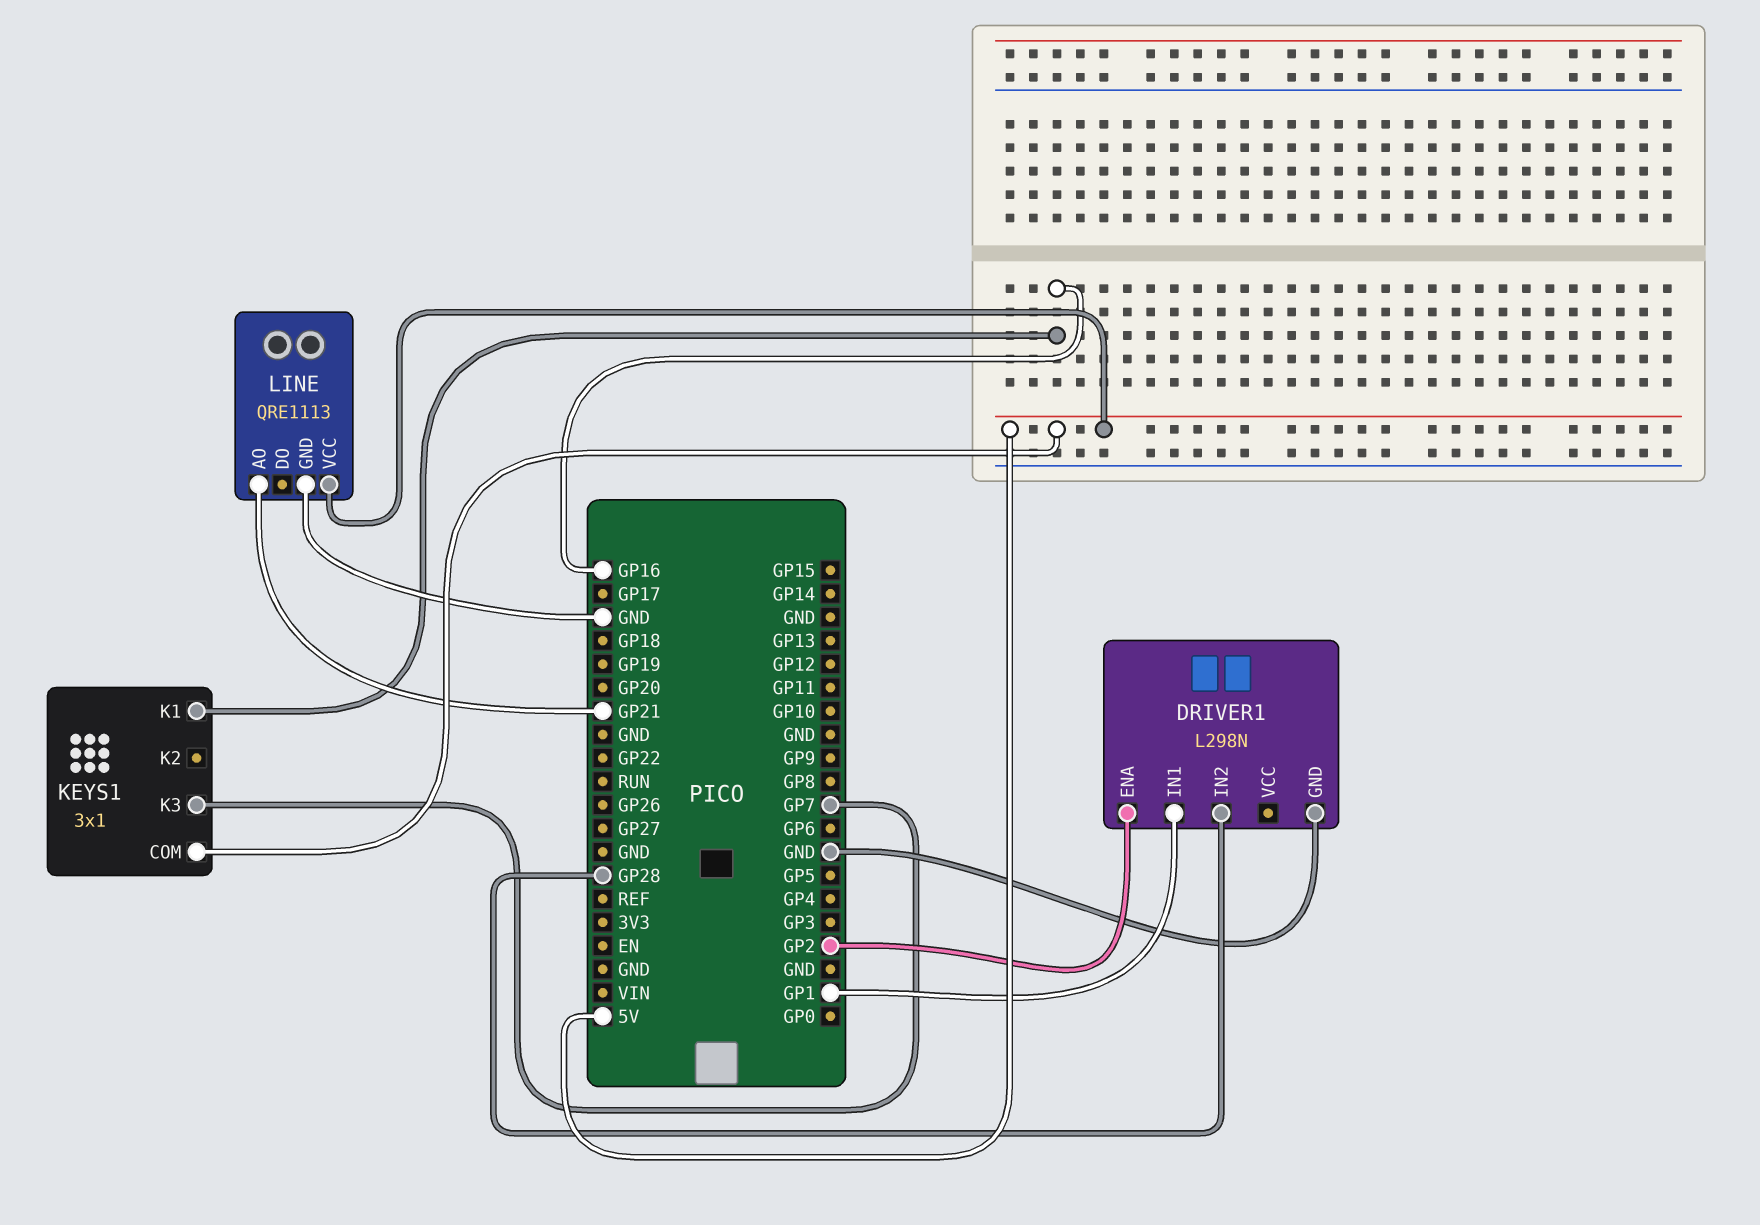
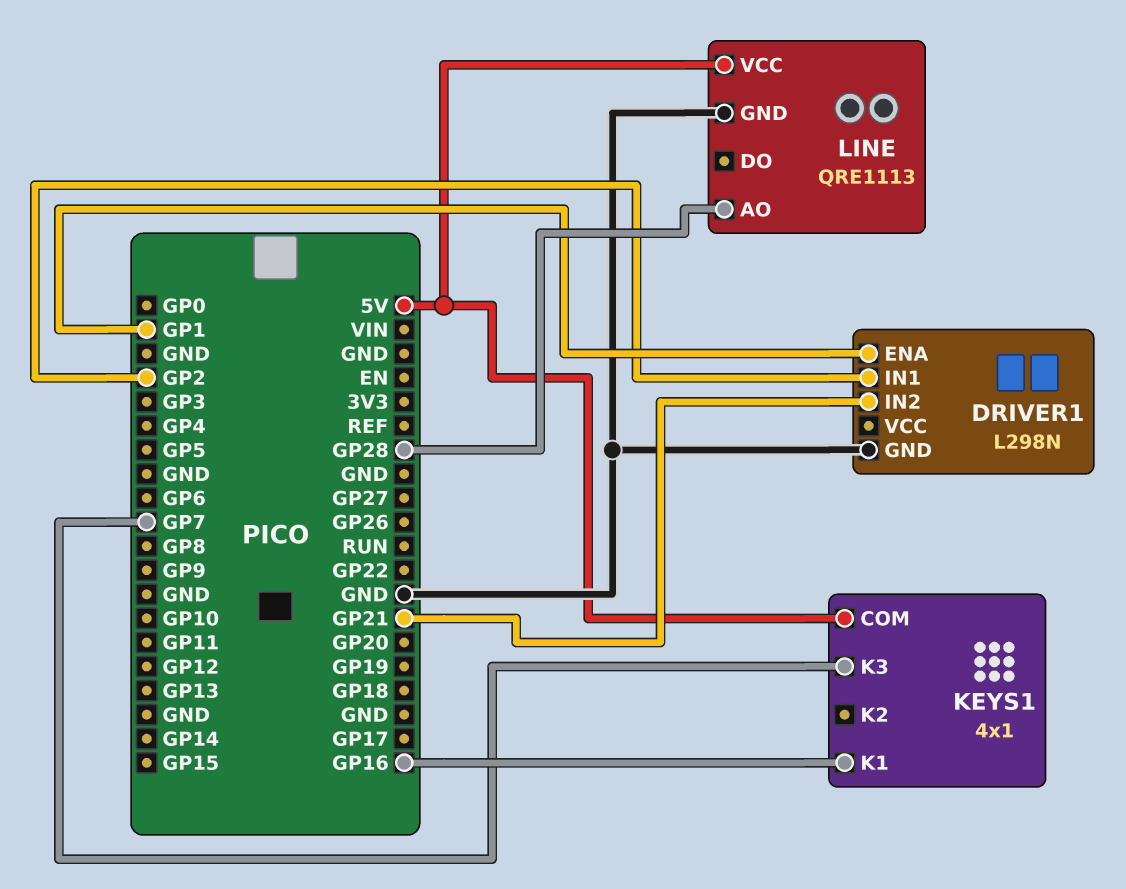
DRIVER1 pin ENA: GP2 -> GP1
DRIVER1 pin IN1: GP1 -> GP2
DRIVER1 pin IN2: GP28 -> GP21
KEYS1: 3x1 -> 4x1
LINE pin AO: GP21 -> GP28

